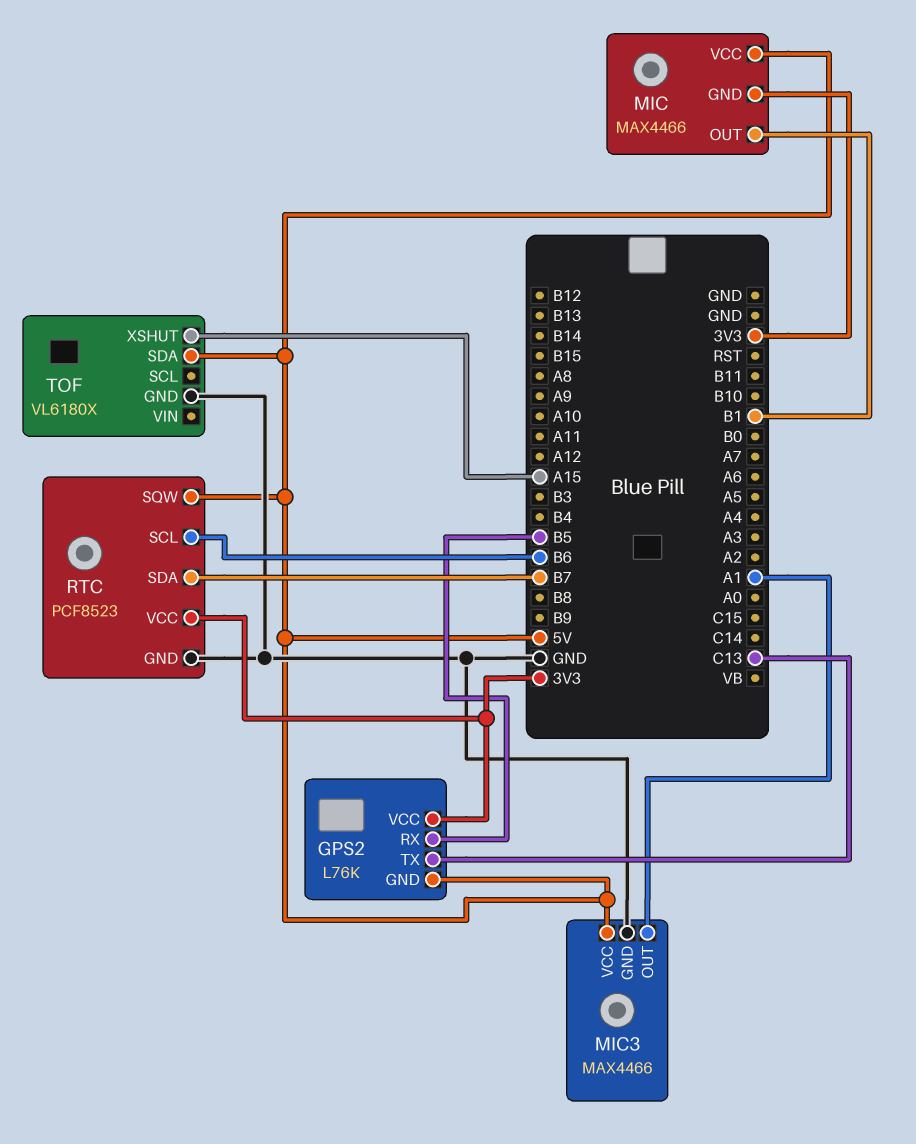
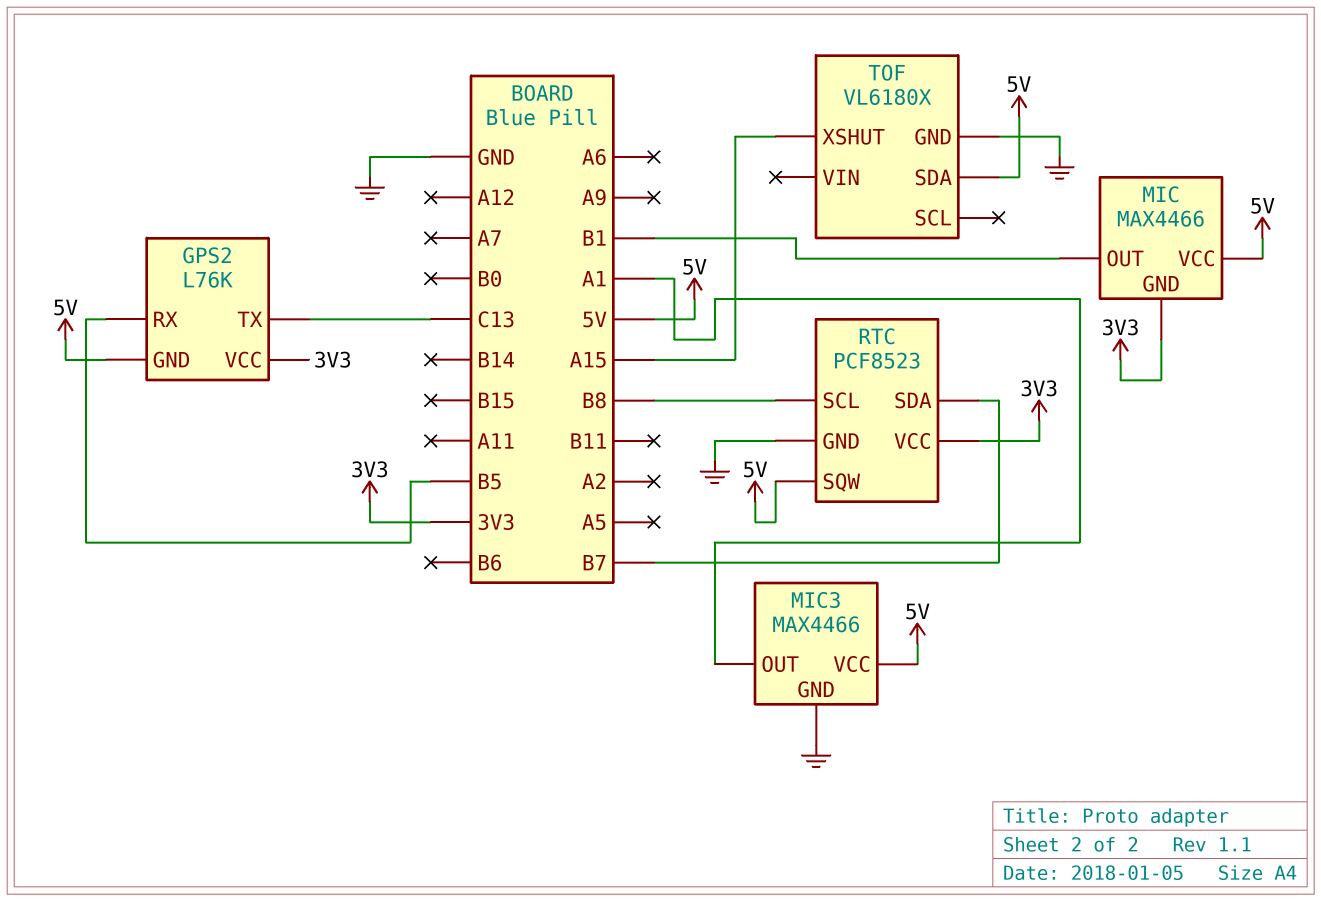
RTC pin SCL: B6 -> B8

